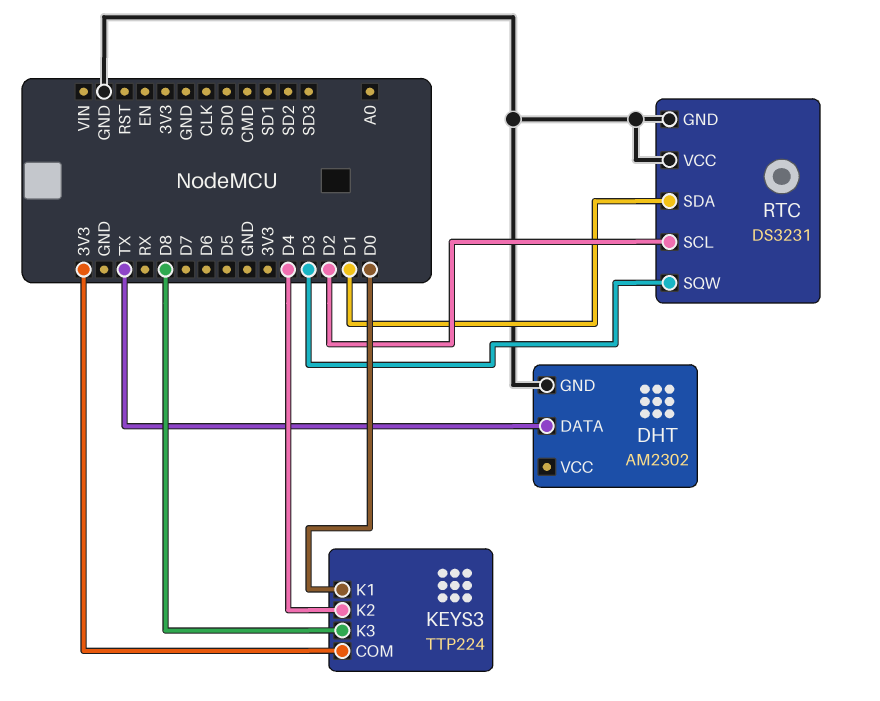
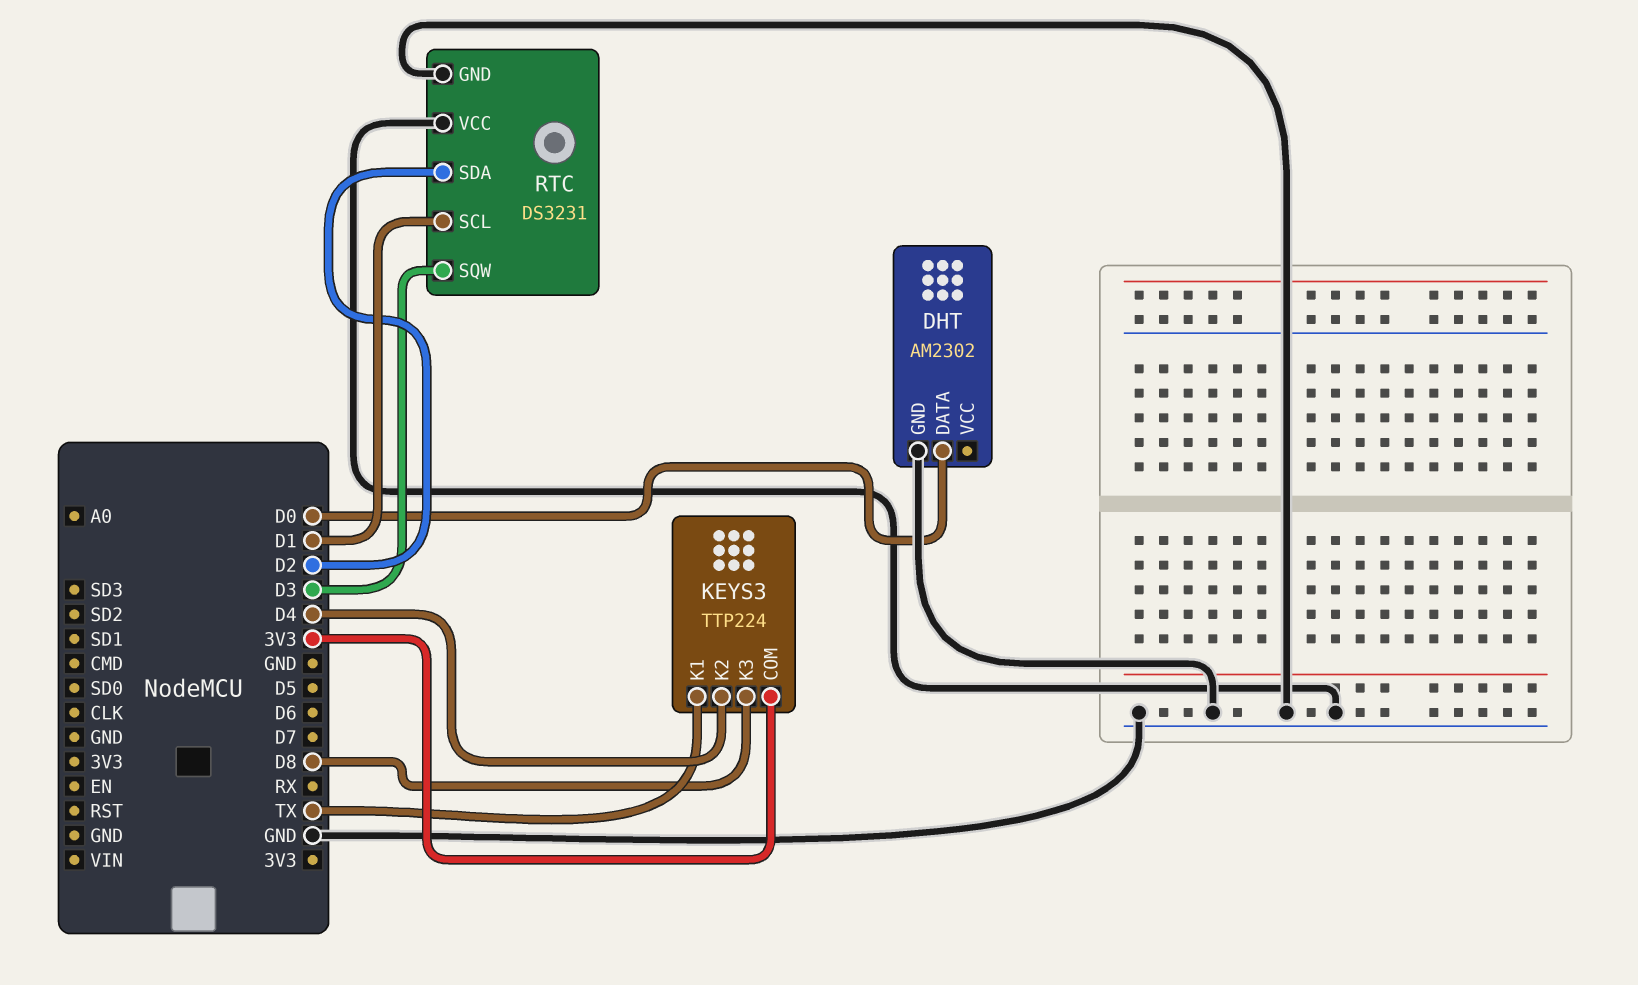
DHT pin DATA: TX -> D0
KEYS3 pin K1: D0 -> TX
RTC pin SCL: D2 -> D1
RTC pin SDA: D1 -> D2

